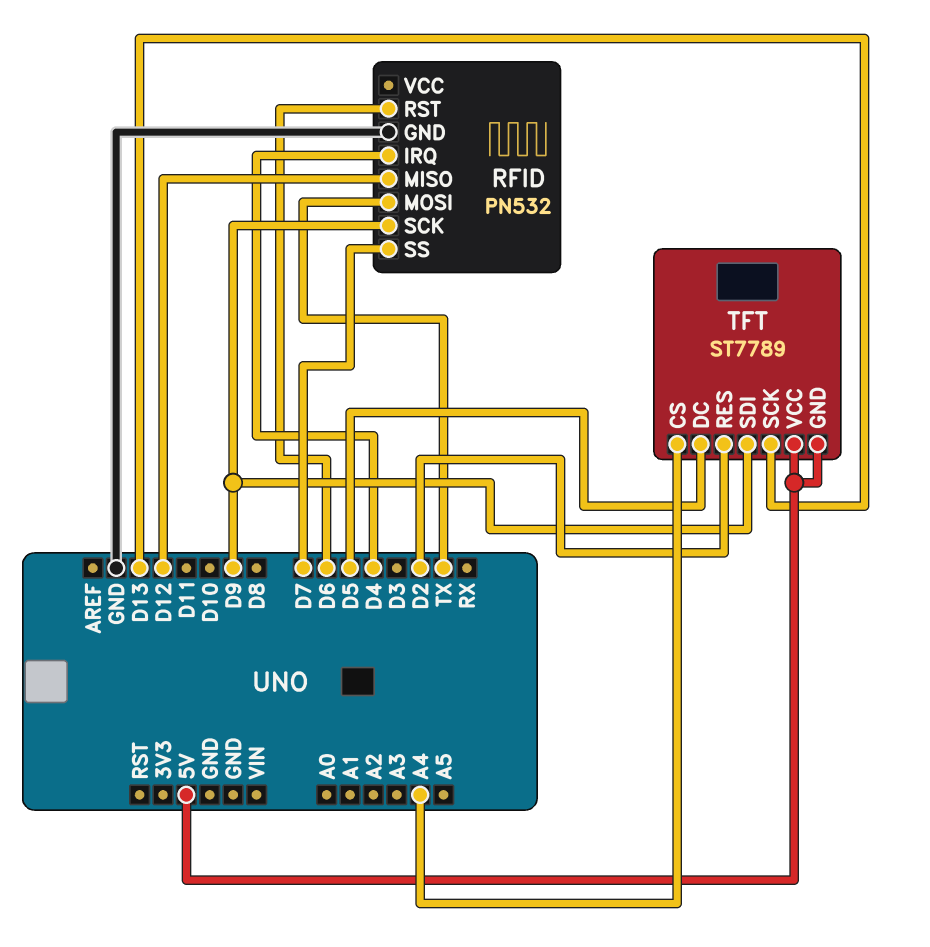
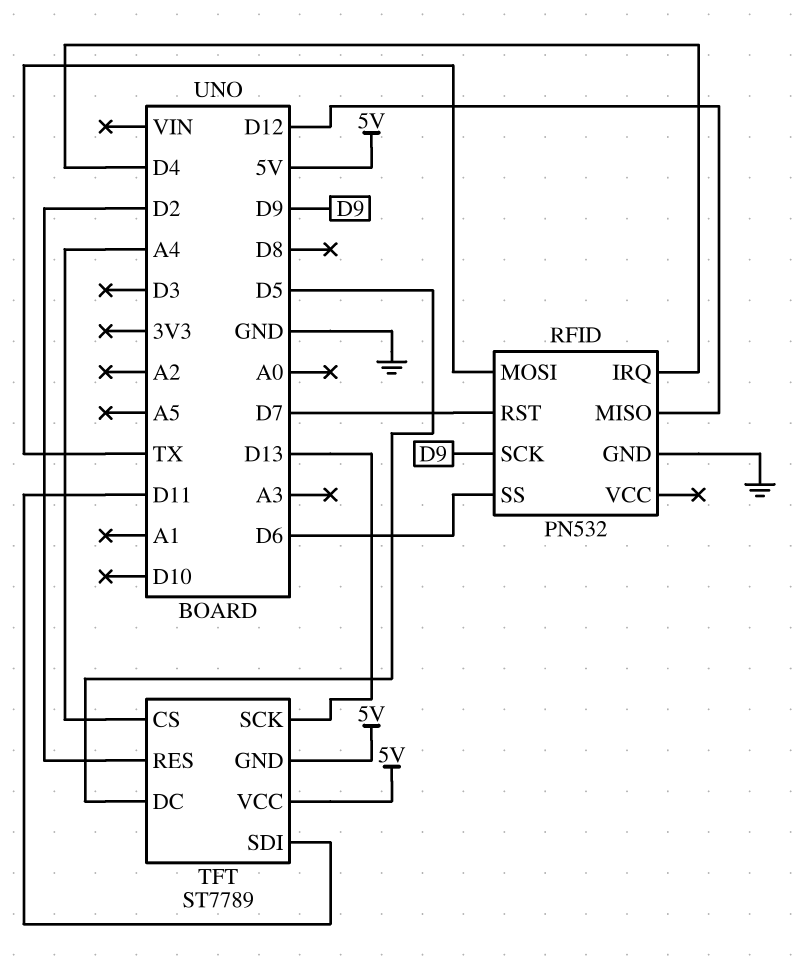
RFID pin RST: D6 -> D7
RFID pin SS: D7 -> D6
TFT pin SDI: D9 -> D11

